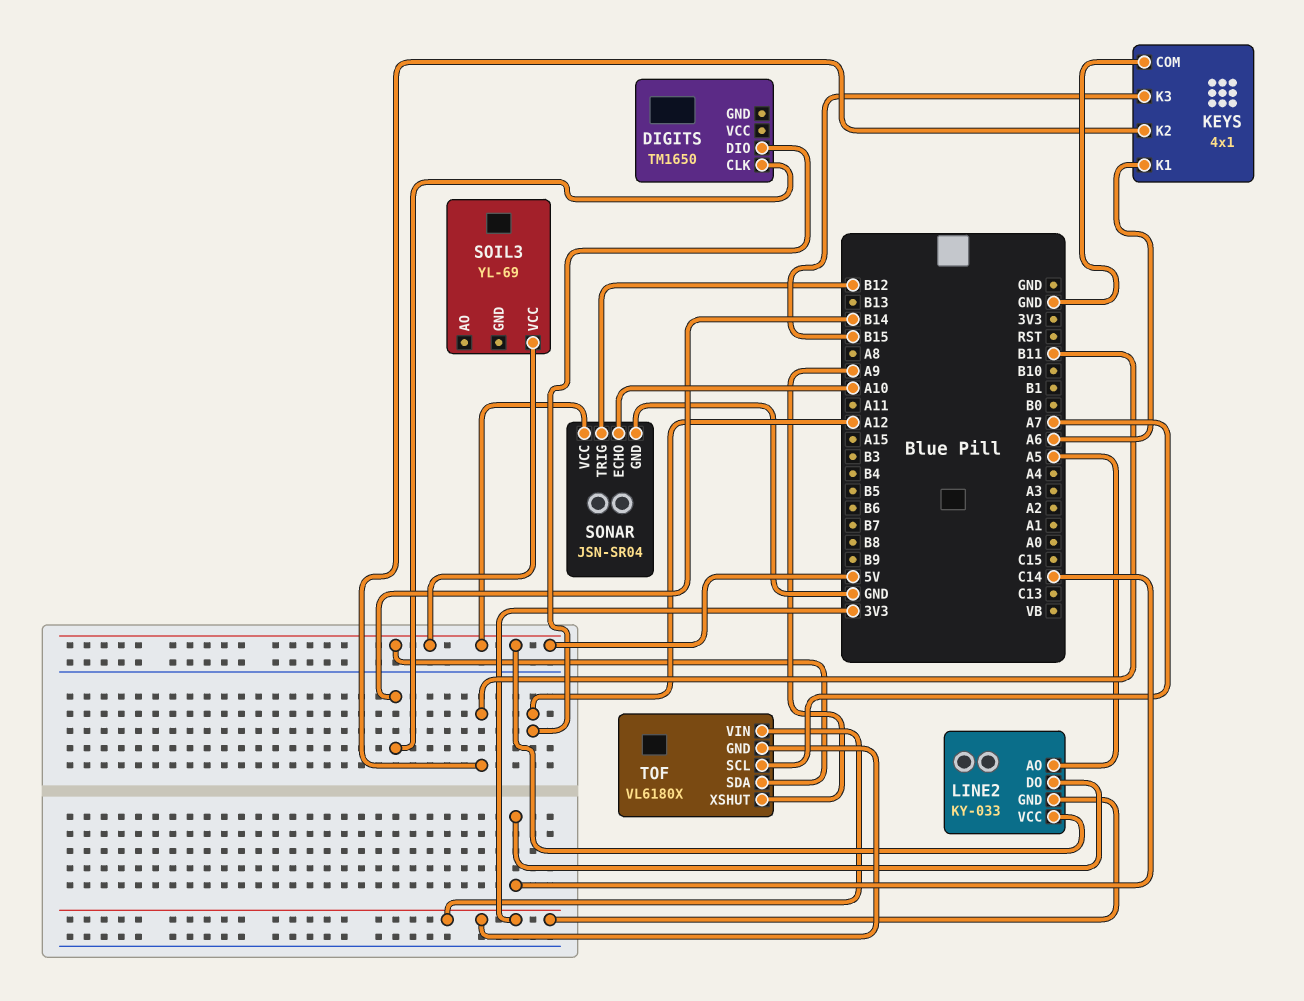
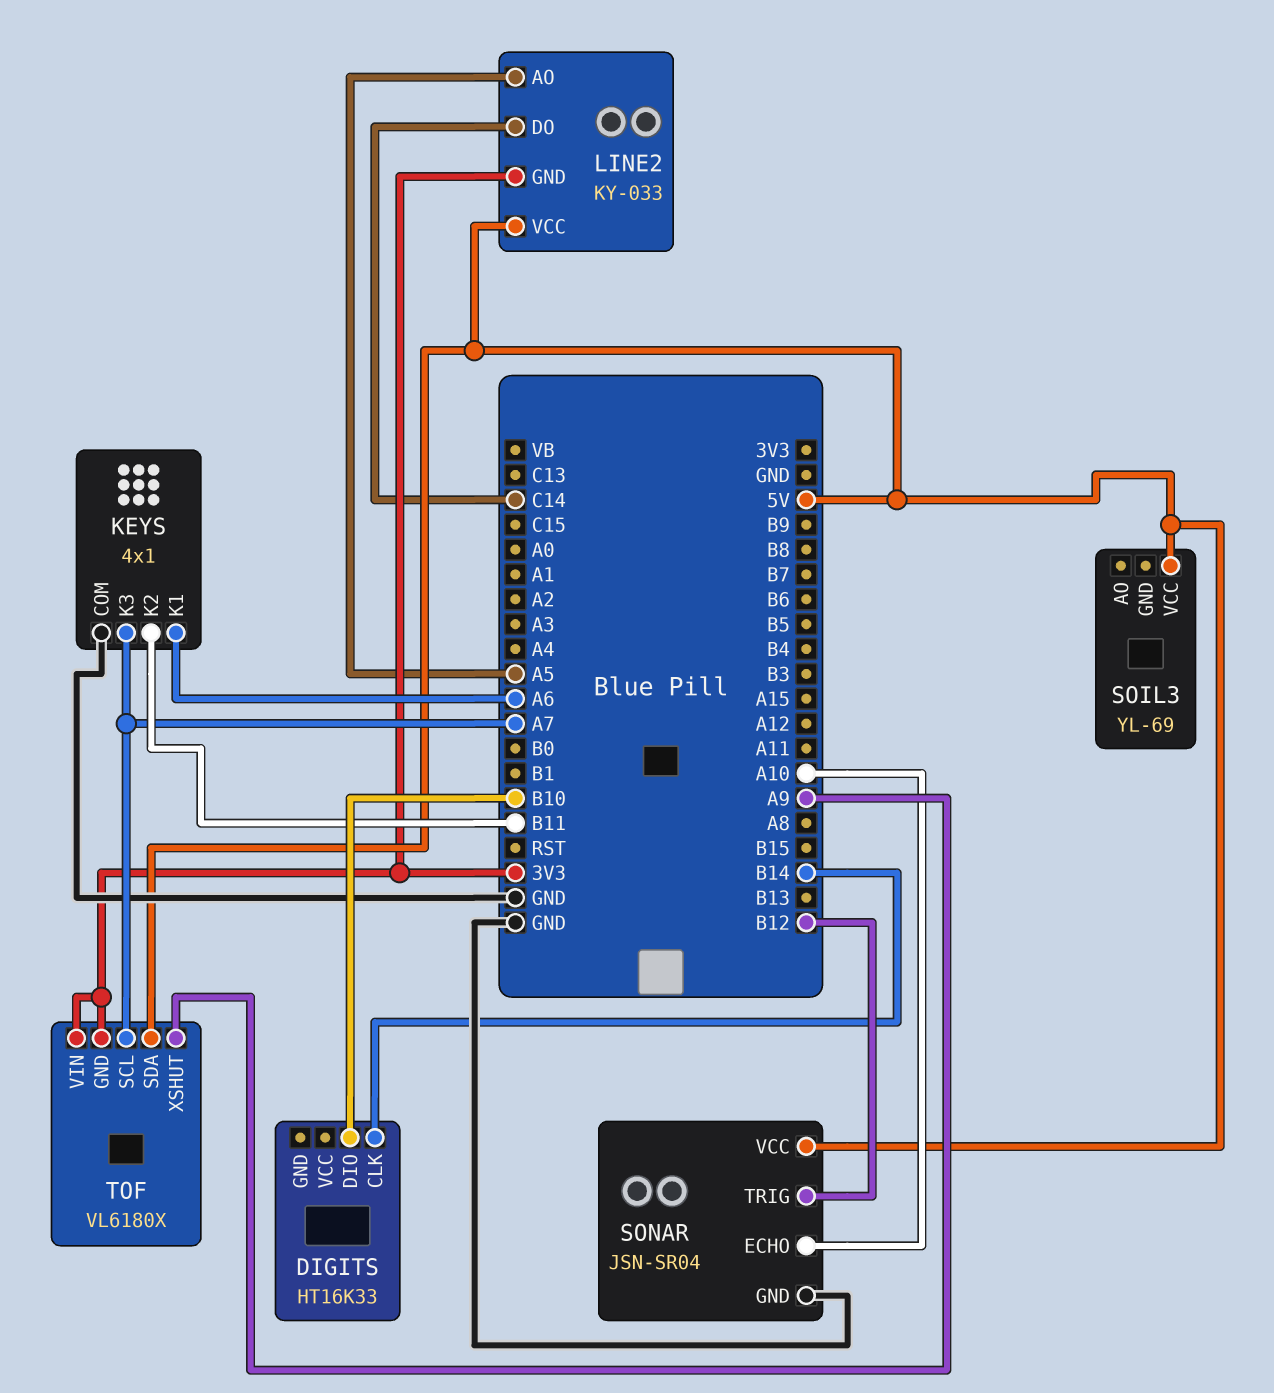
DIGITS: TM1650 -> HT16K33
DIGITS pin DIO: A12 -> B10
KEYS pin K3: B15 -> A7

